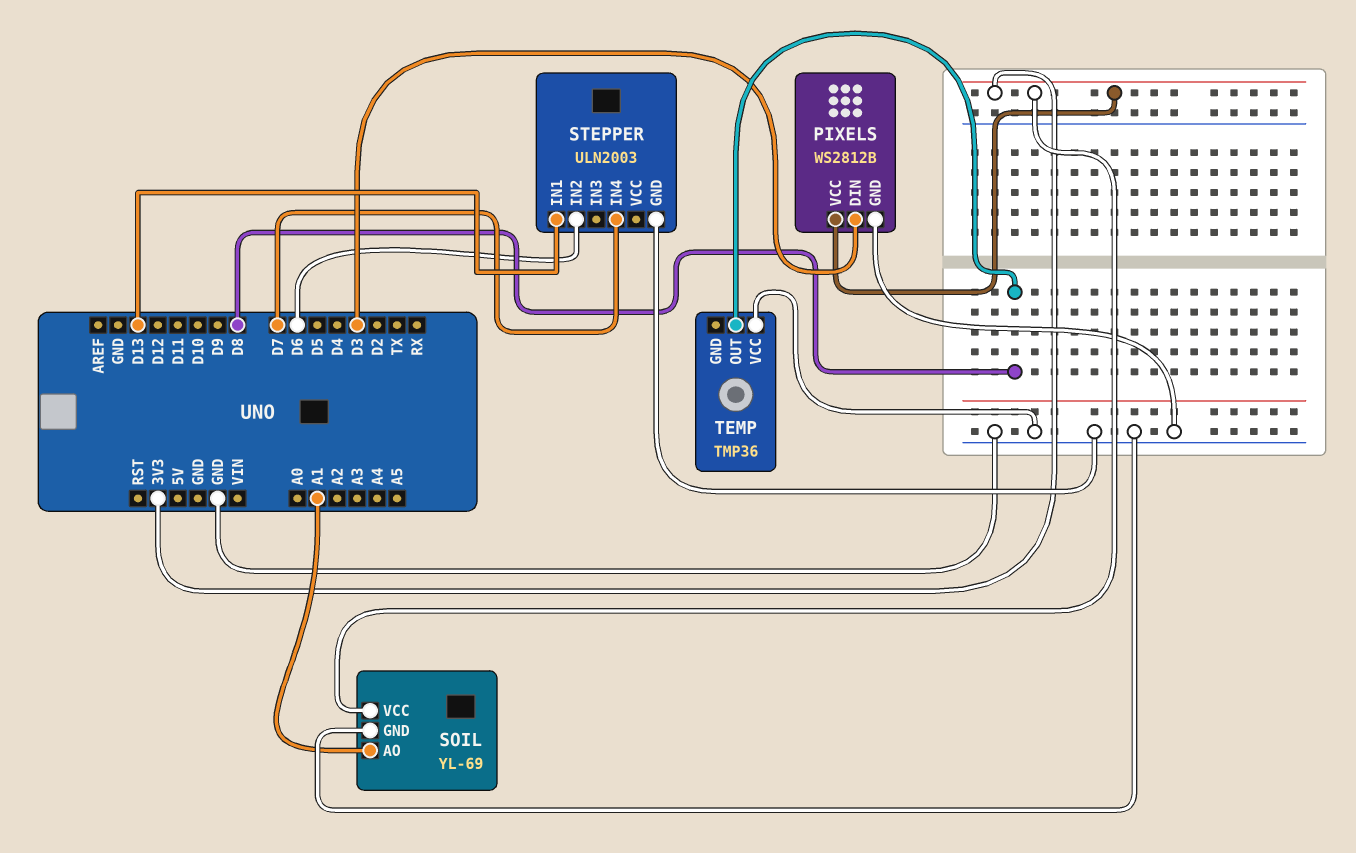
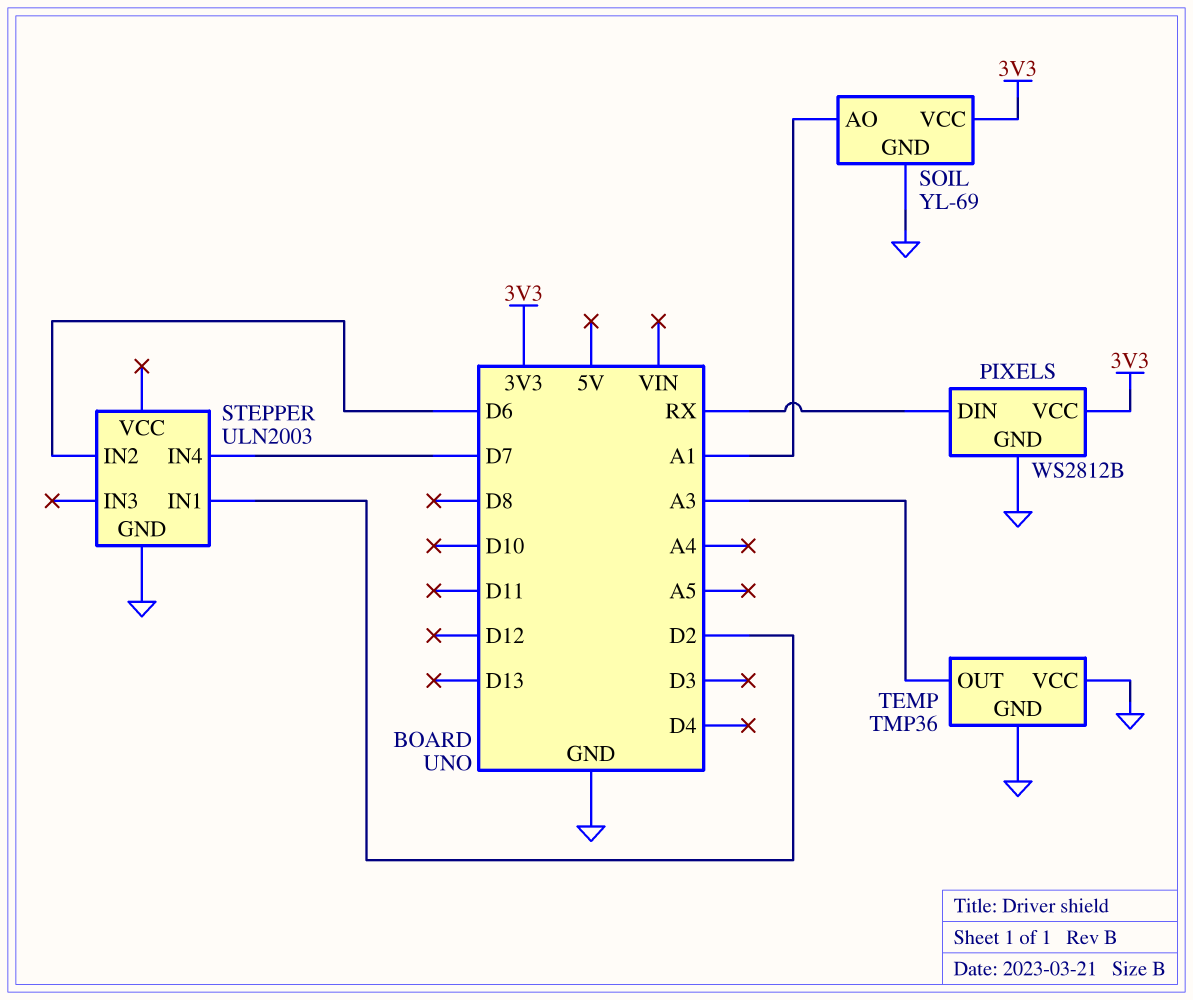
PIXELS pin DIN: D3 -> RX
STEPPER pin IN1: D13 -> D2
TEMP pin GND: none -> GND
TEMP pin OUT: D8 -> A3

